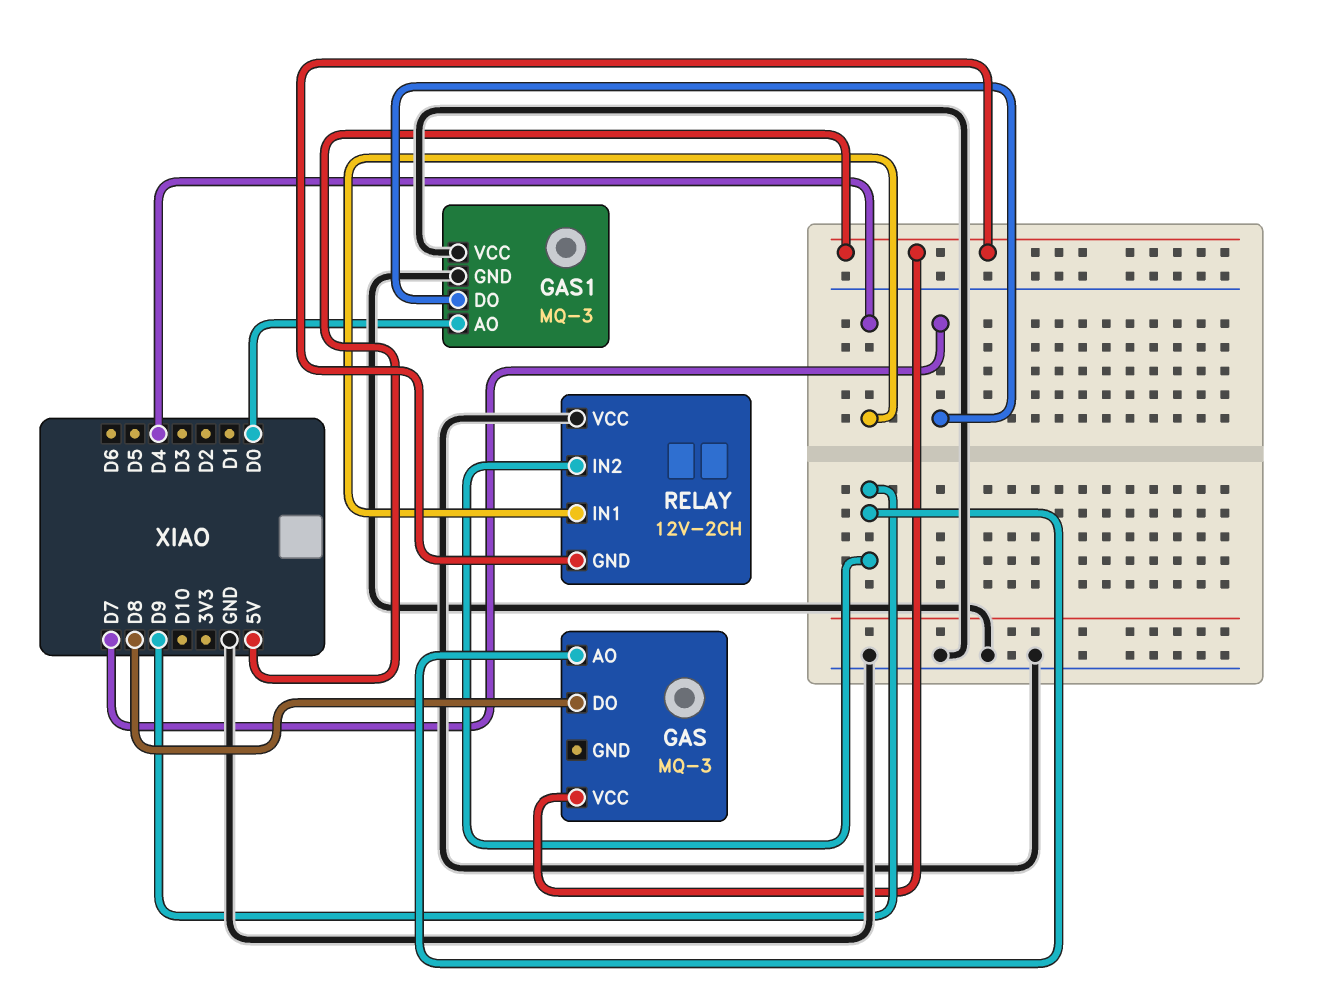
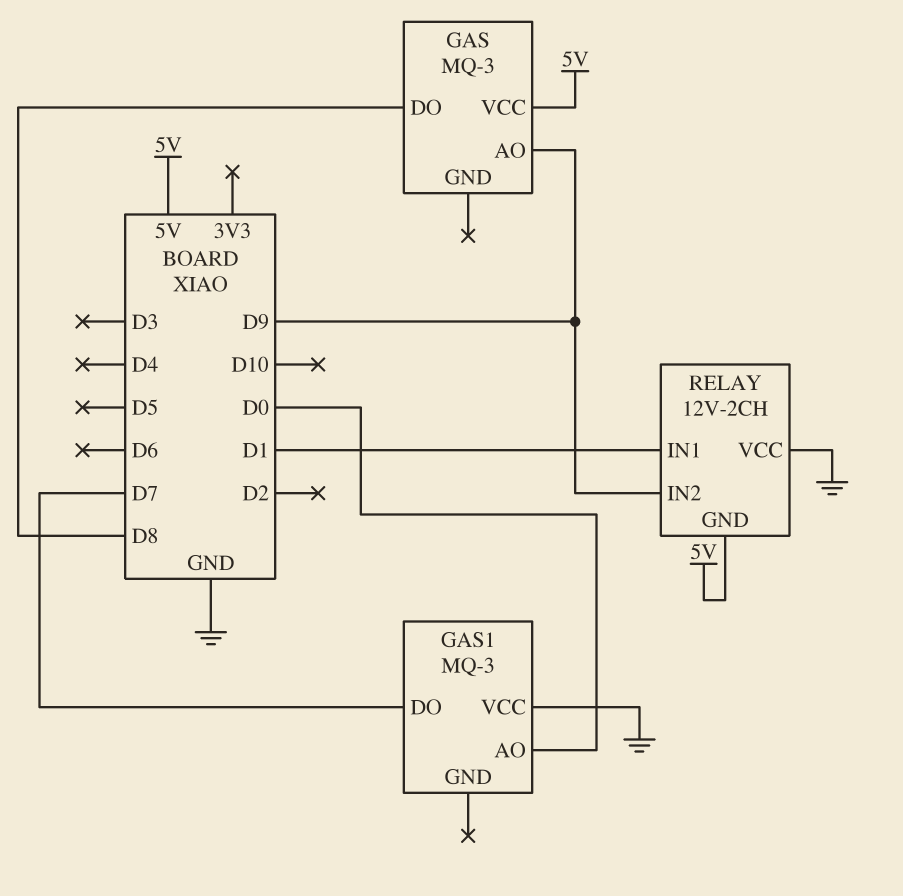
GAS1 pin GND: GND -> none
RELAY pin IN1: D4 -> D1

